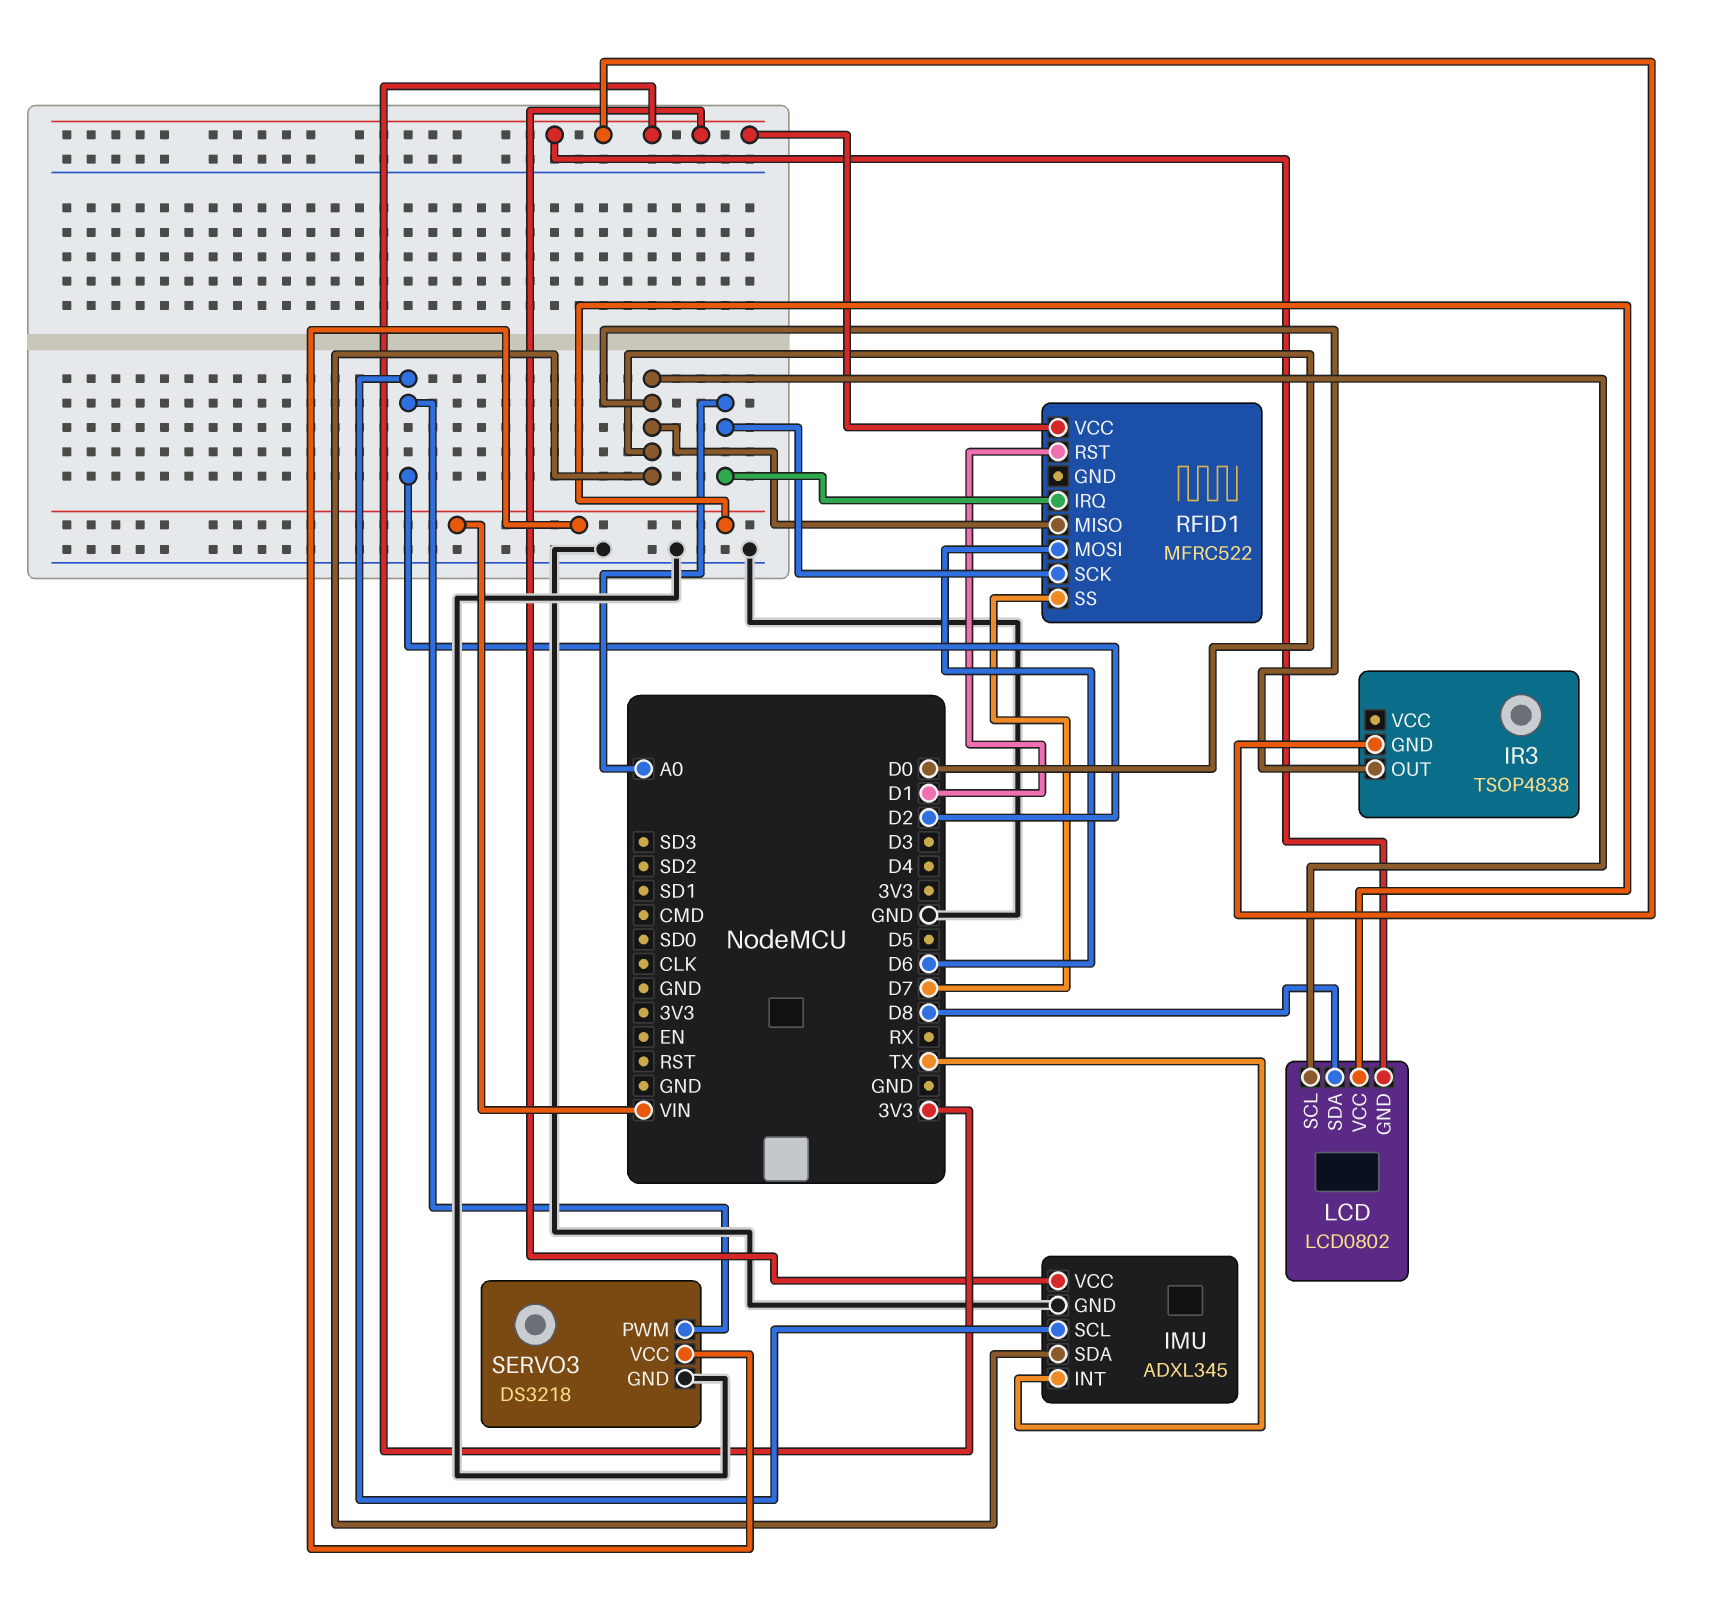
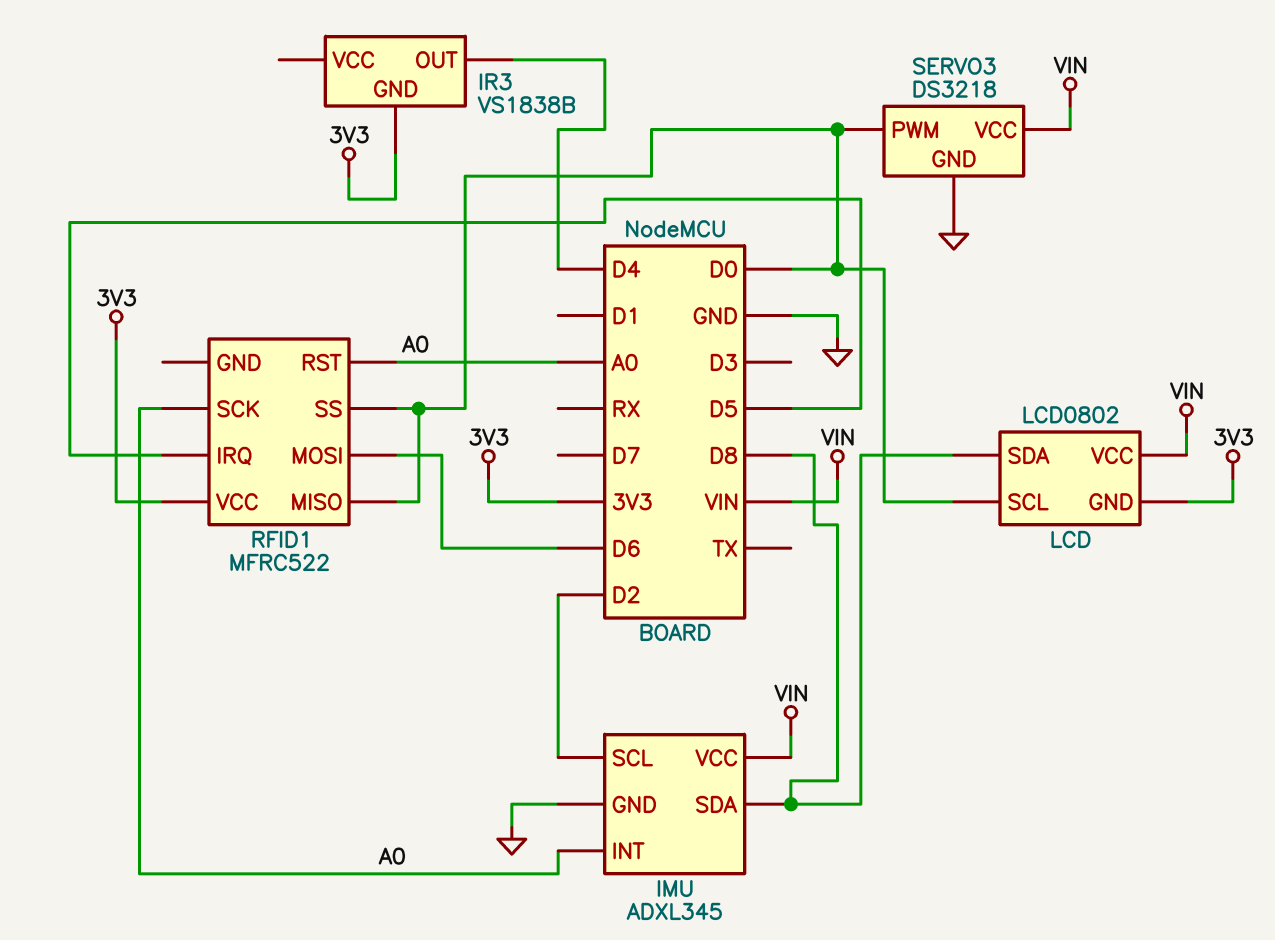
IMU pin INT: TX -> A0
IMU pin SDA: D0 -> D8
IMU pin VCC: 3V3 -> VIN
IR3: TSOP4838 -> VS1838B
IR3 pin OUT: D0 -> D4
RFID1 pin IRQ: A0 -> D5
RFID1 pin RST: D1 -> A0
RFID1 pin SS: D7 -> D0
SERVO3 pin PWM: D2 -> D0

